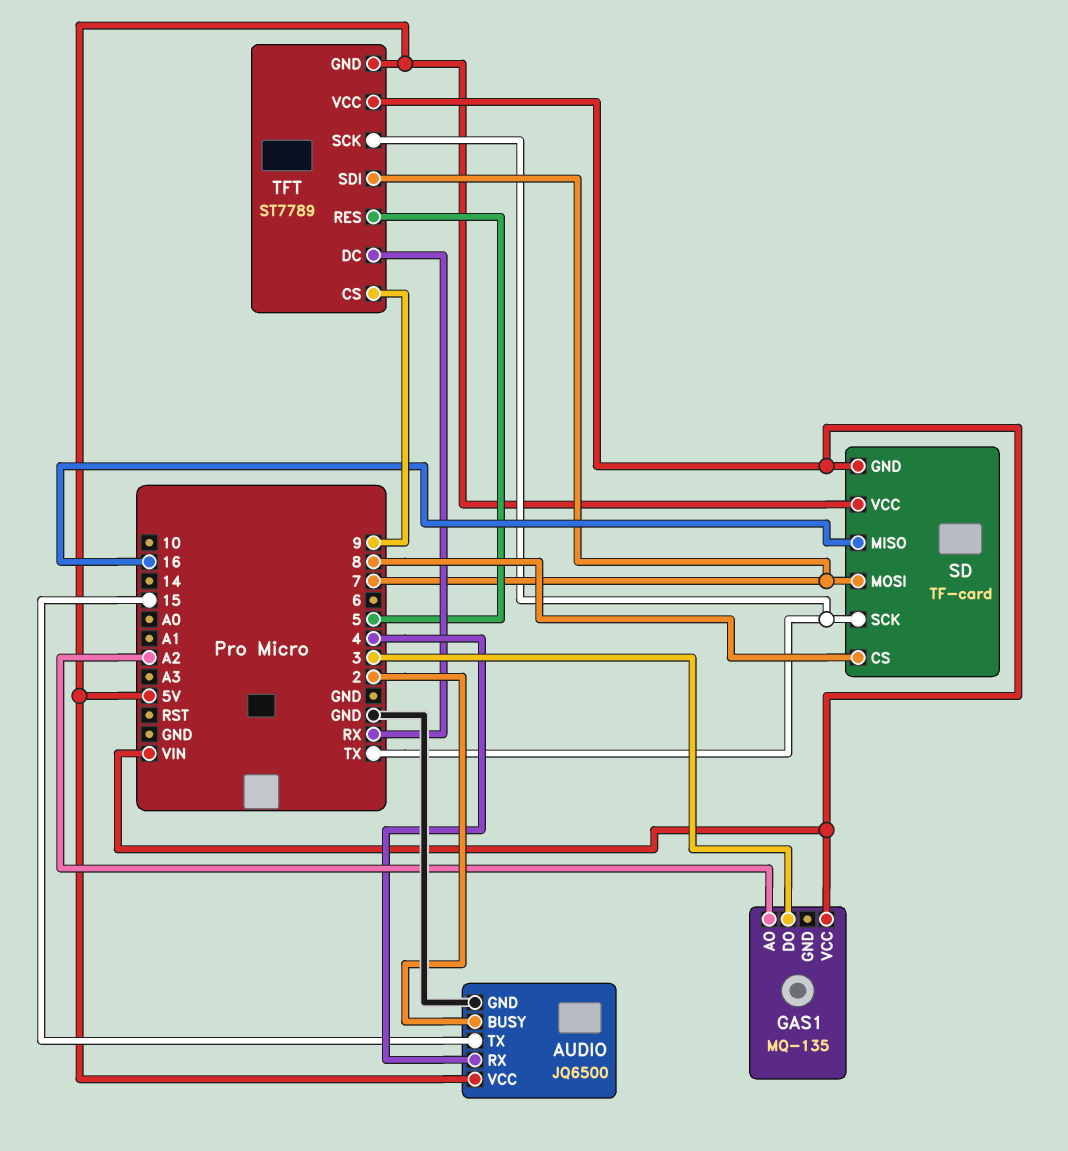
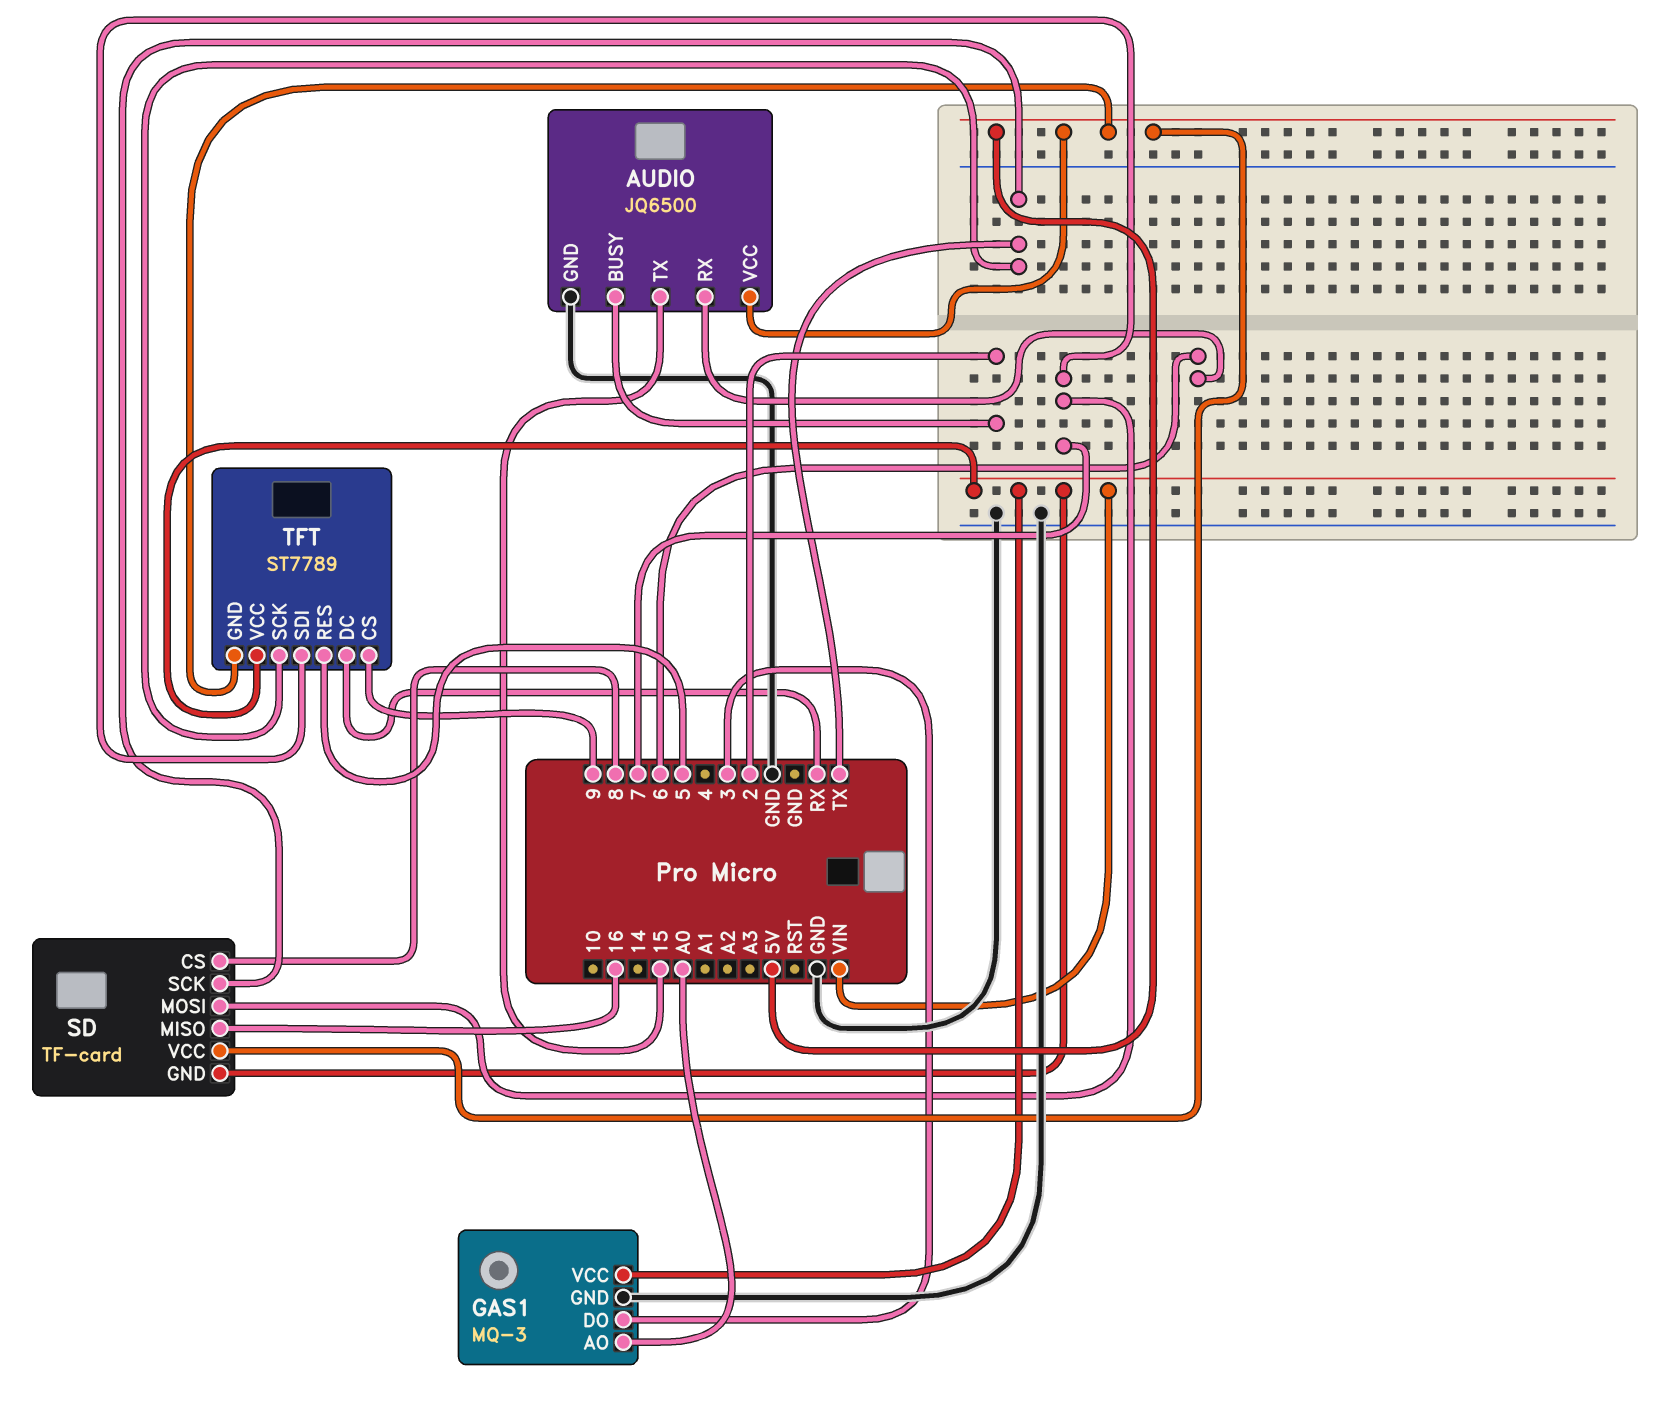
AUDIO pin RX: 4 -> 6
GAS1: MQ-135 -> MQ-3
GAS1 pin AO: A2 -> A0
GAS1 pin GND: none -> GND

